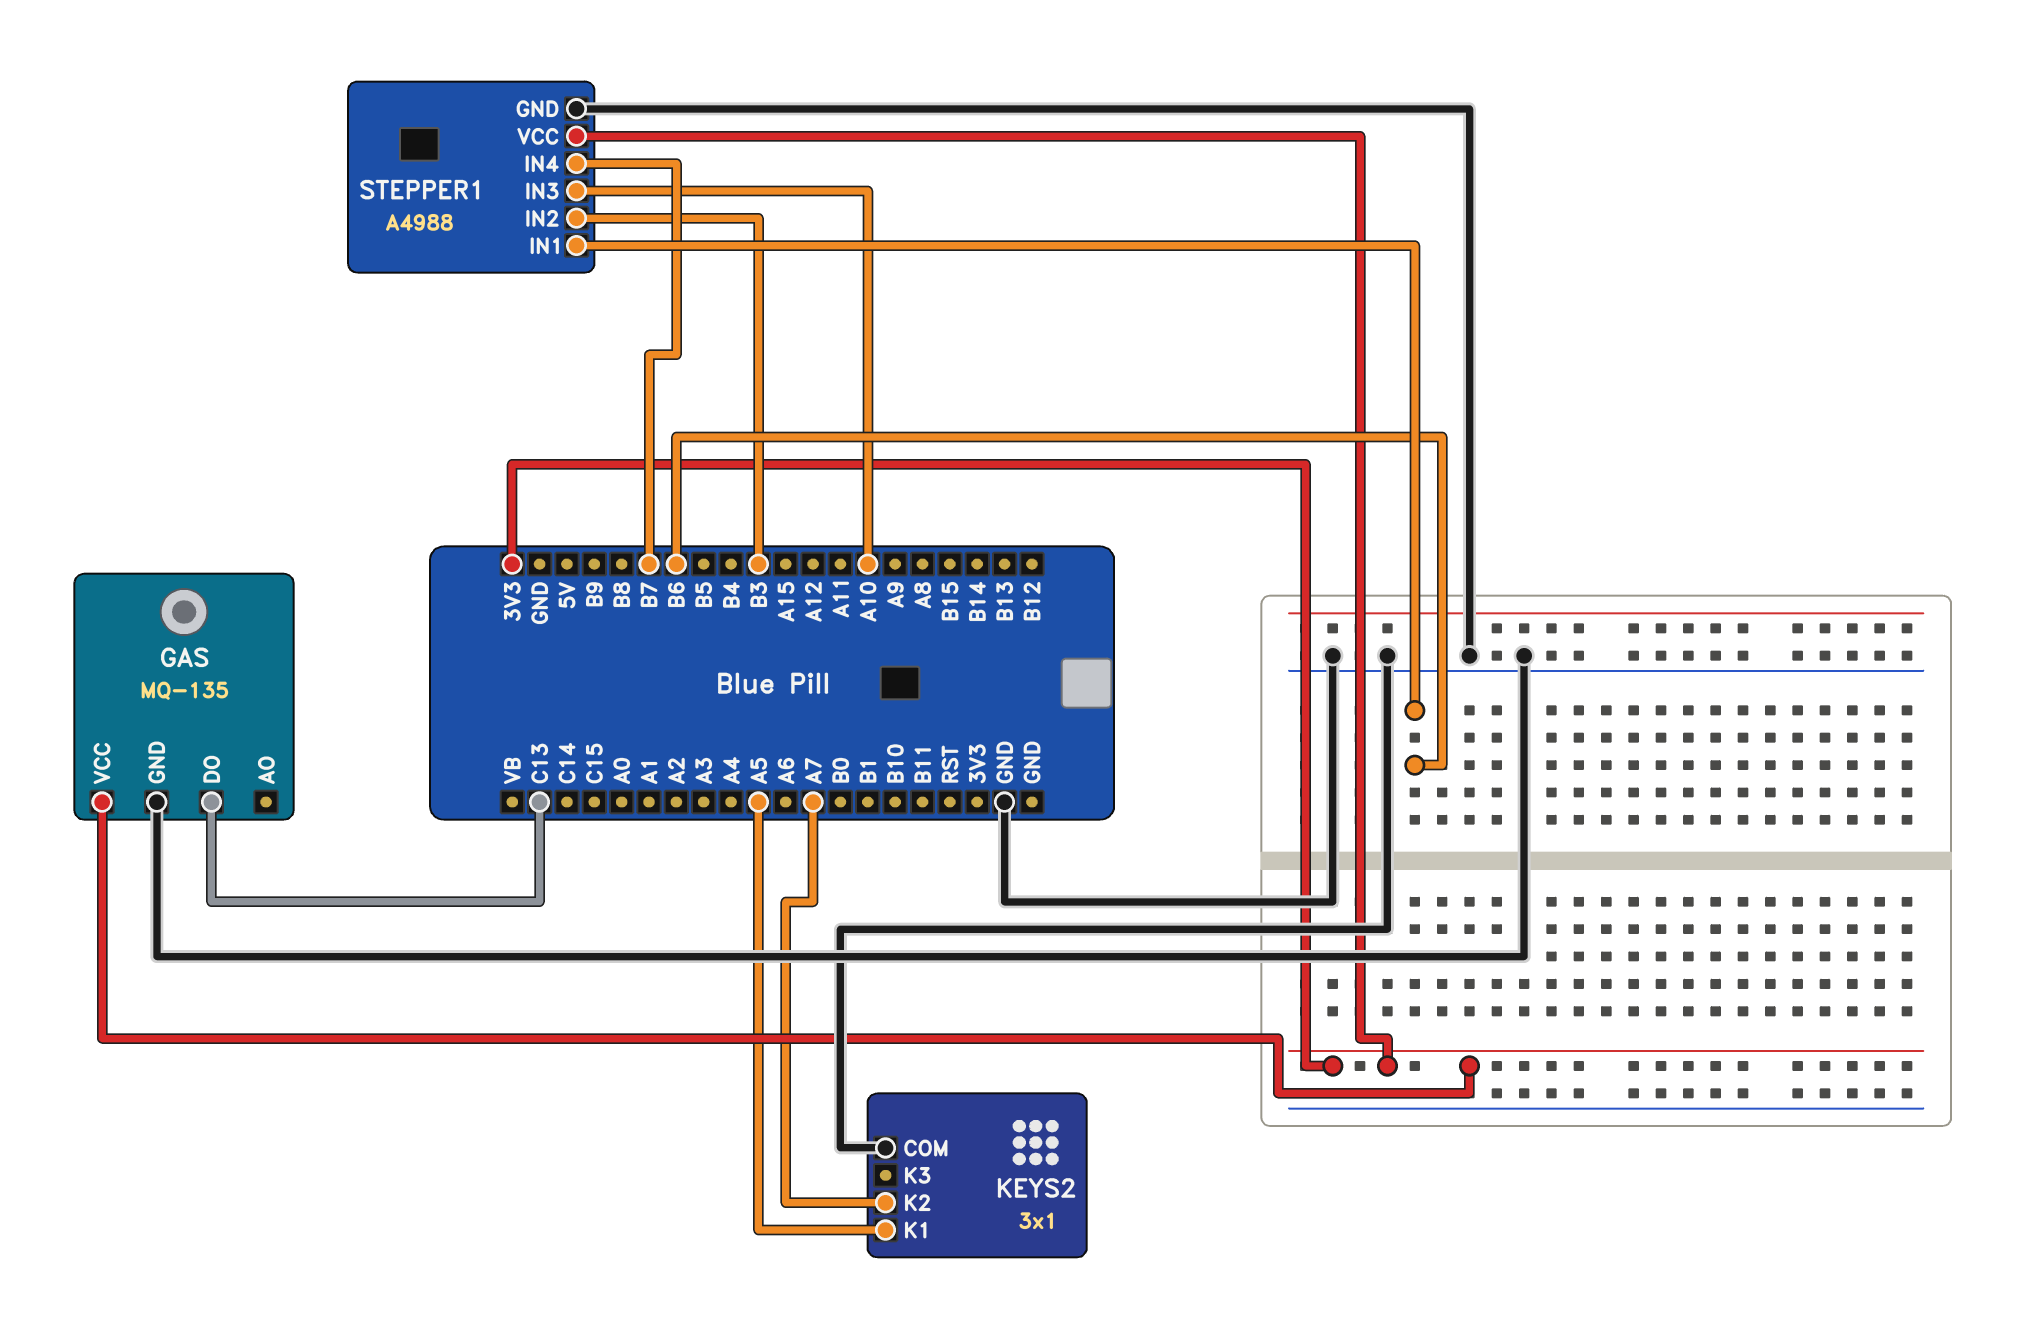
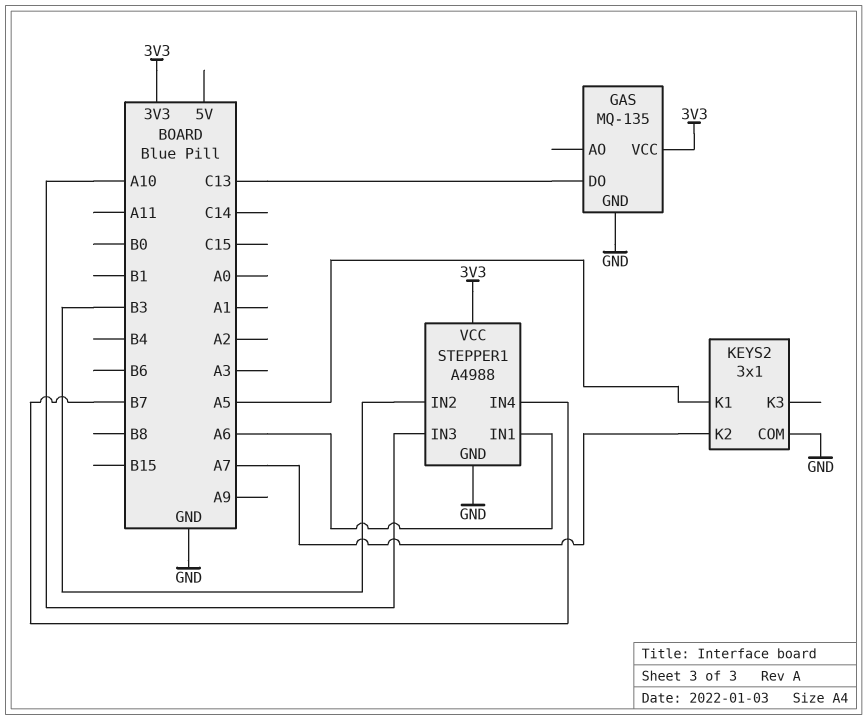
STEPPER1 pin IN1: B6 -> A6

